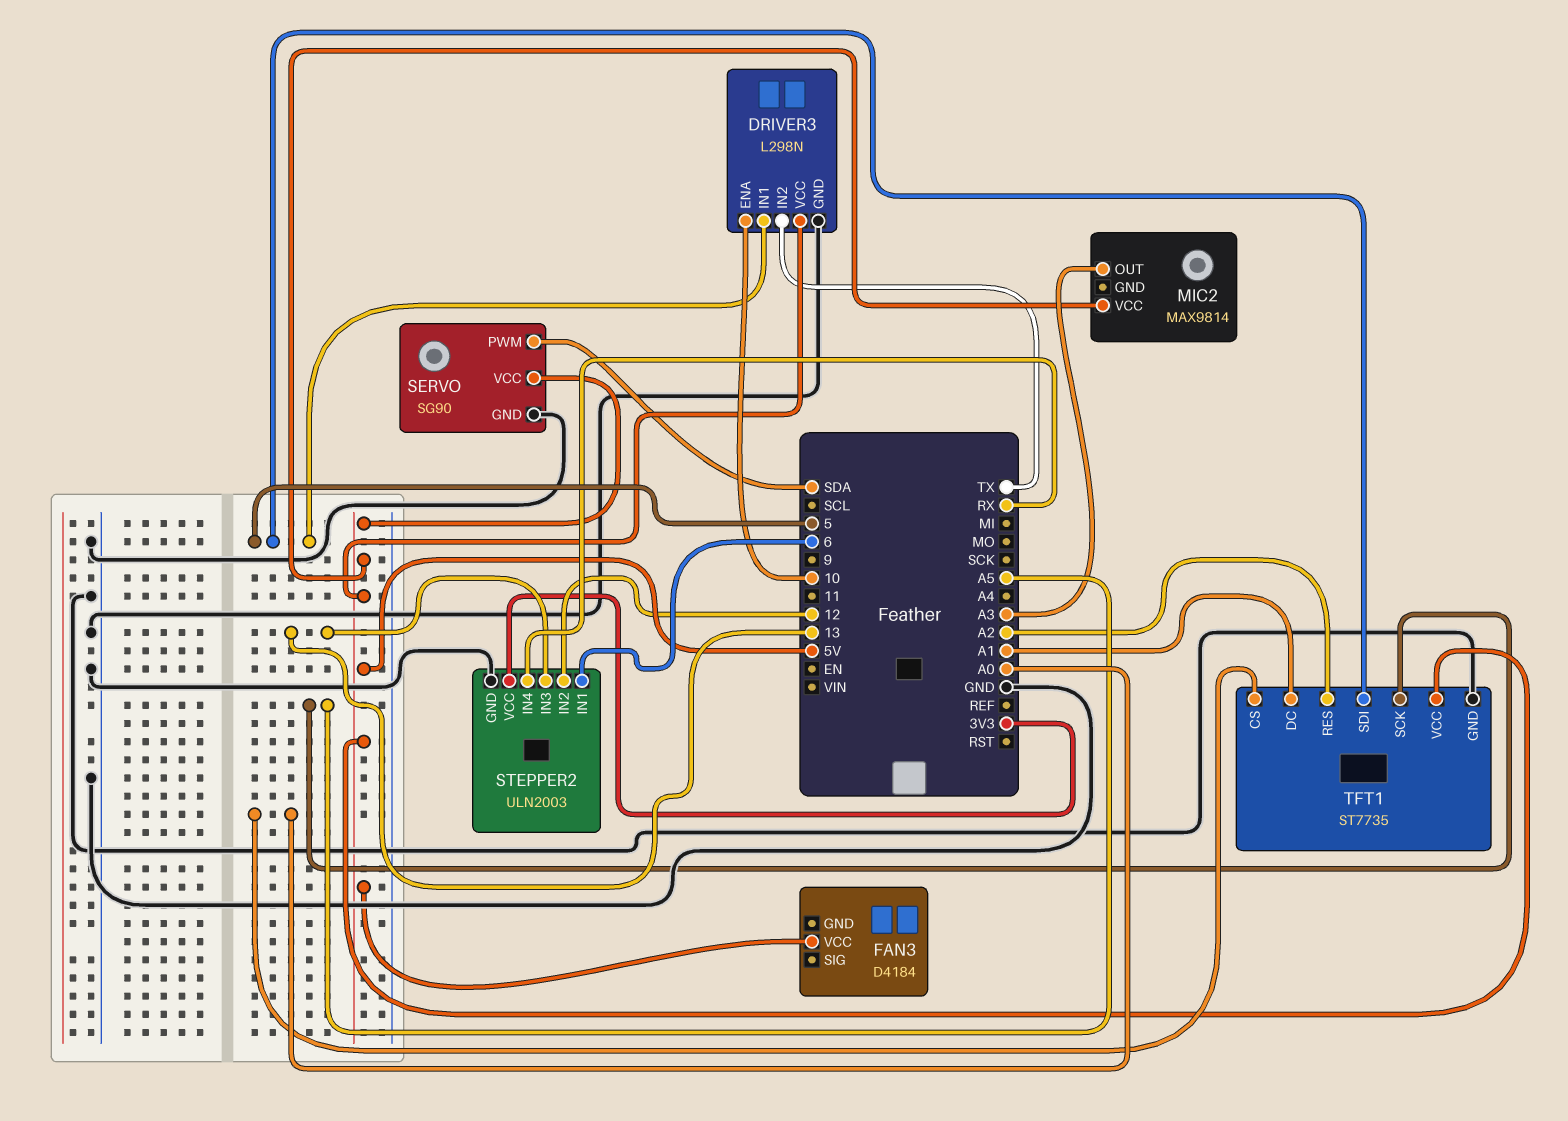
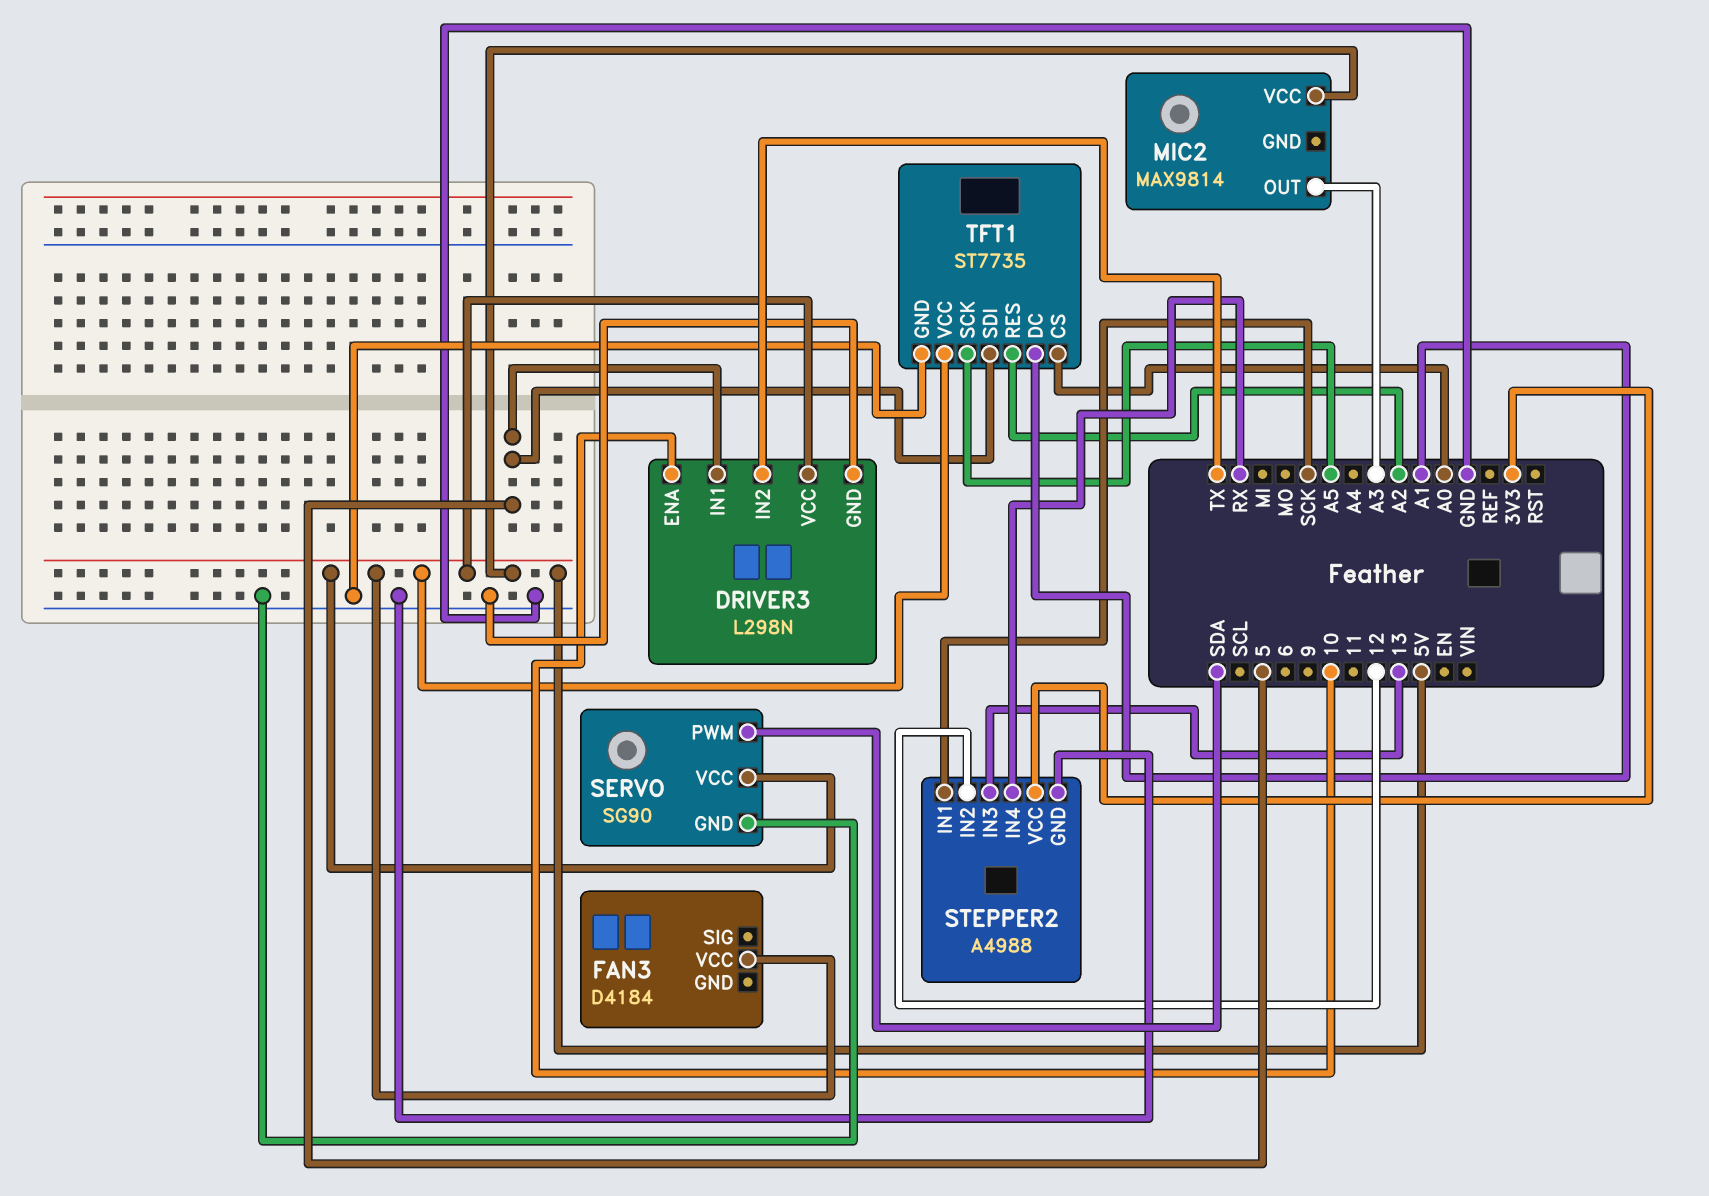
STEPPER2: ULN2003 -> A4988
STEPPER2 pin IN1: 6 -> SCK

